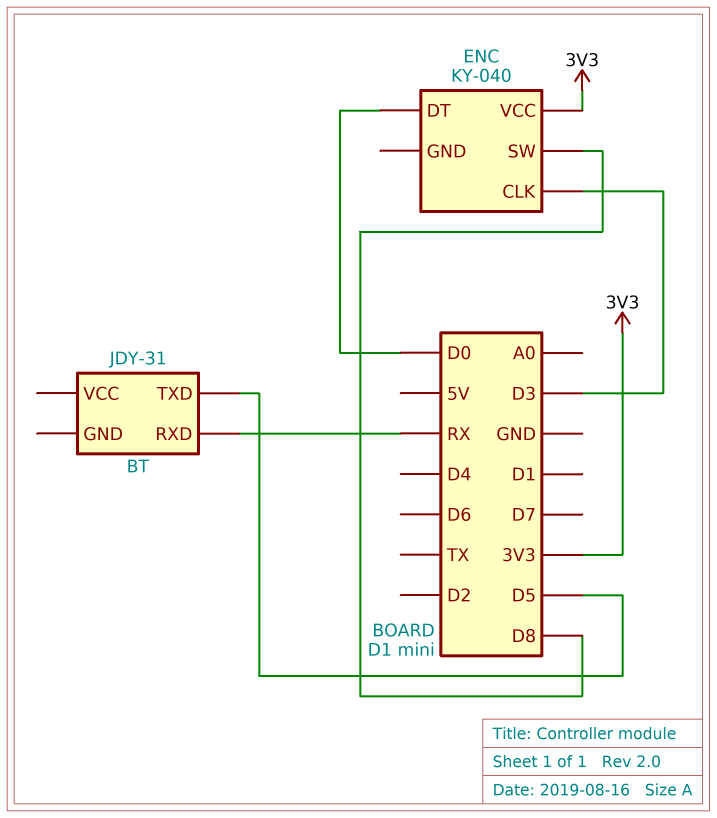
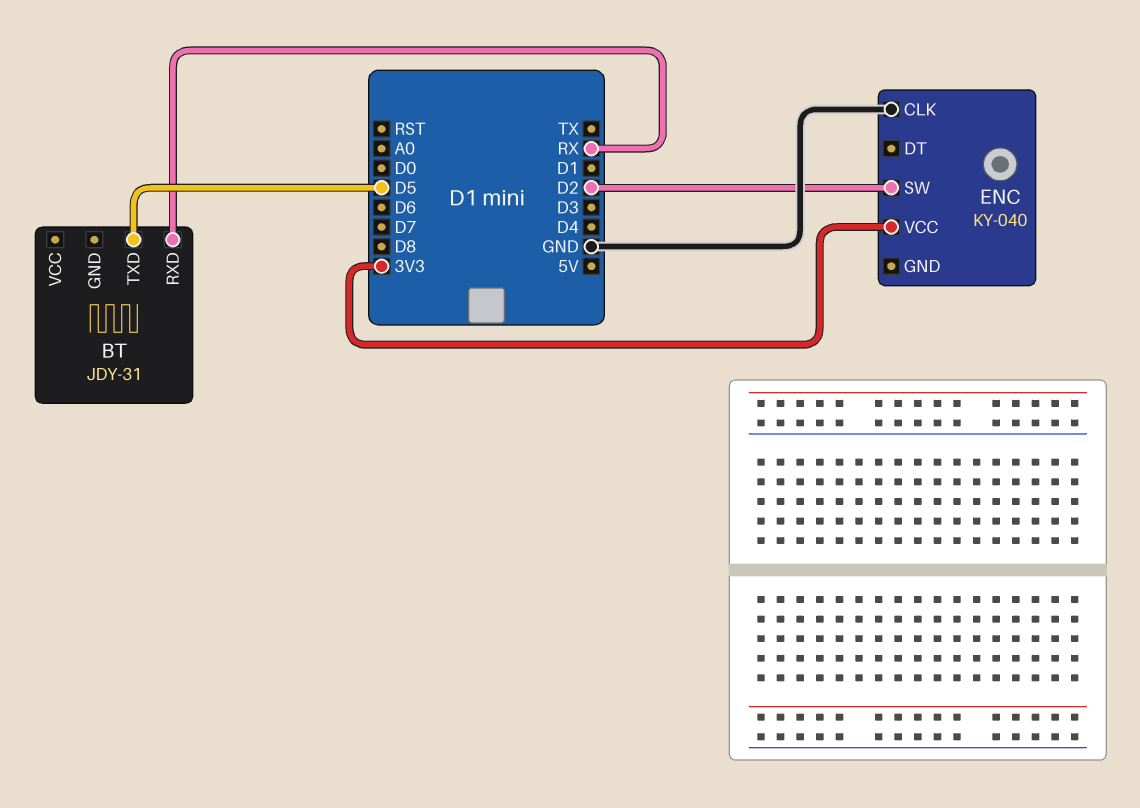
ENC pin CLK: D3 -> GND
ENC pin DT: D0 -> none
ENC pin SW: D8 -> D2

